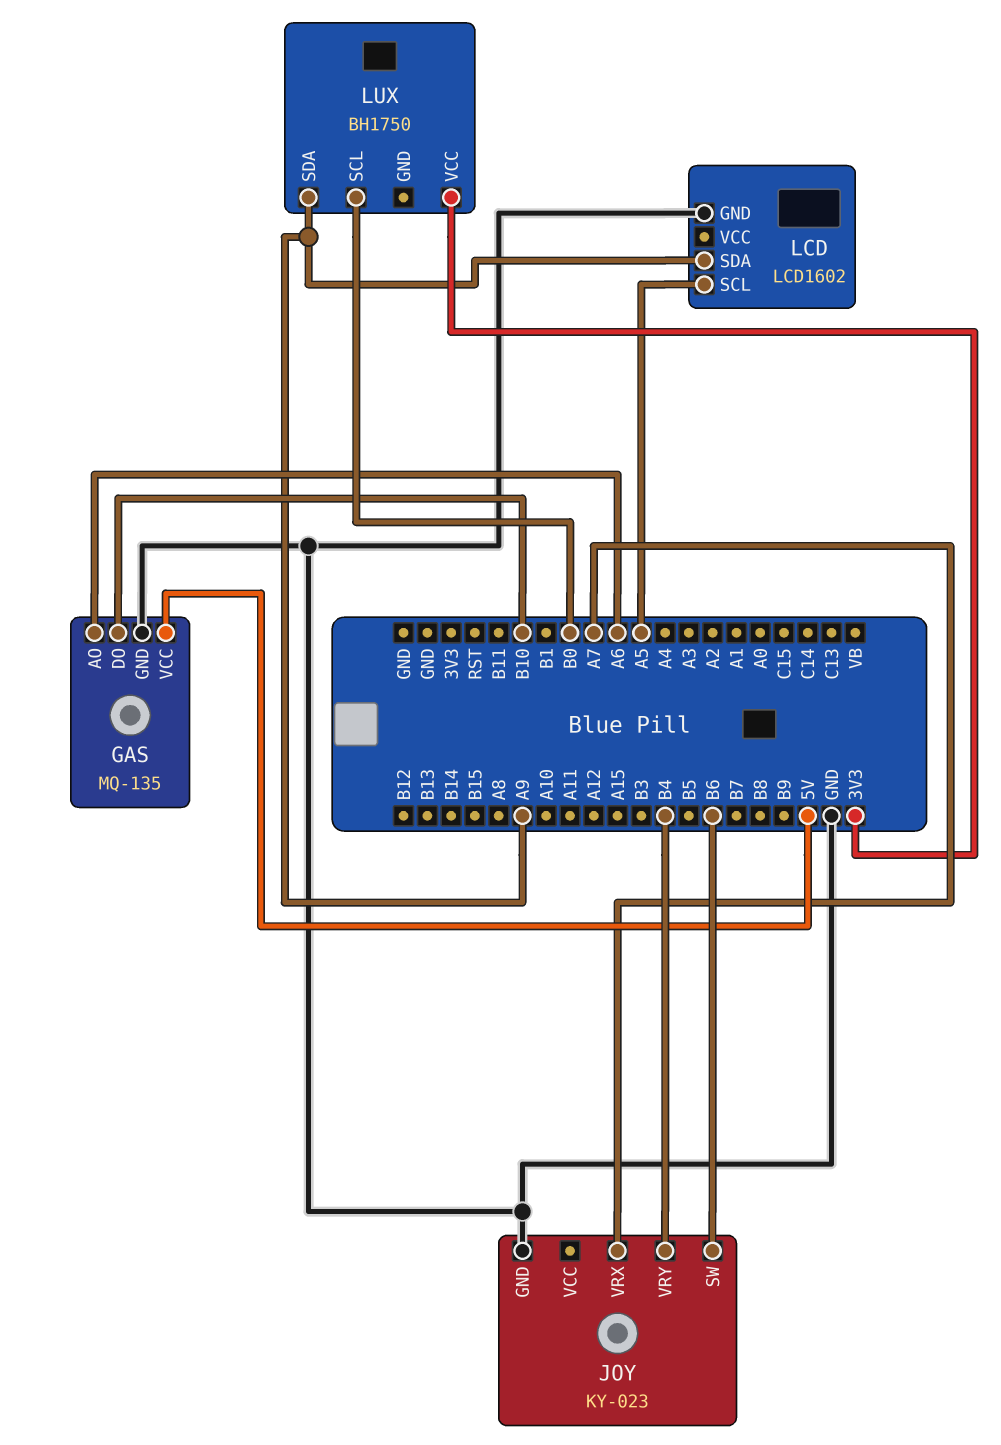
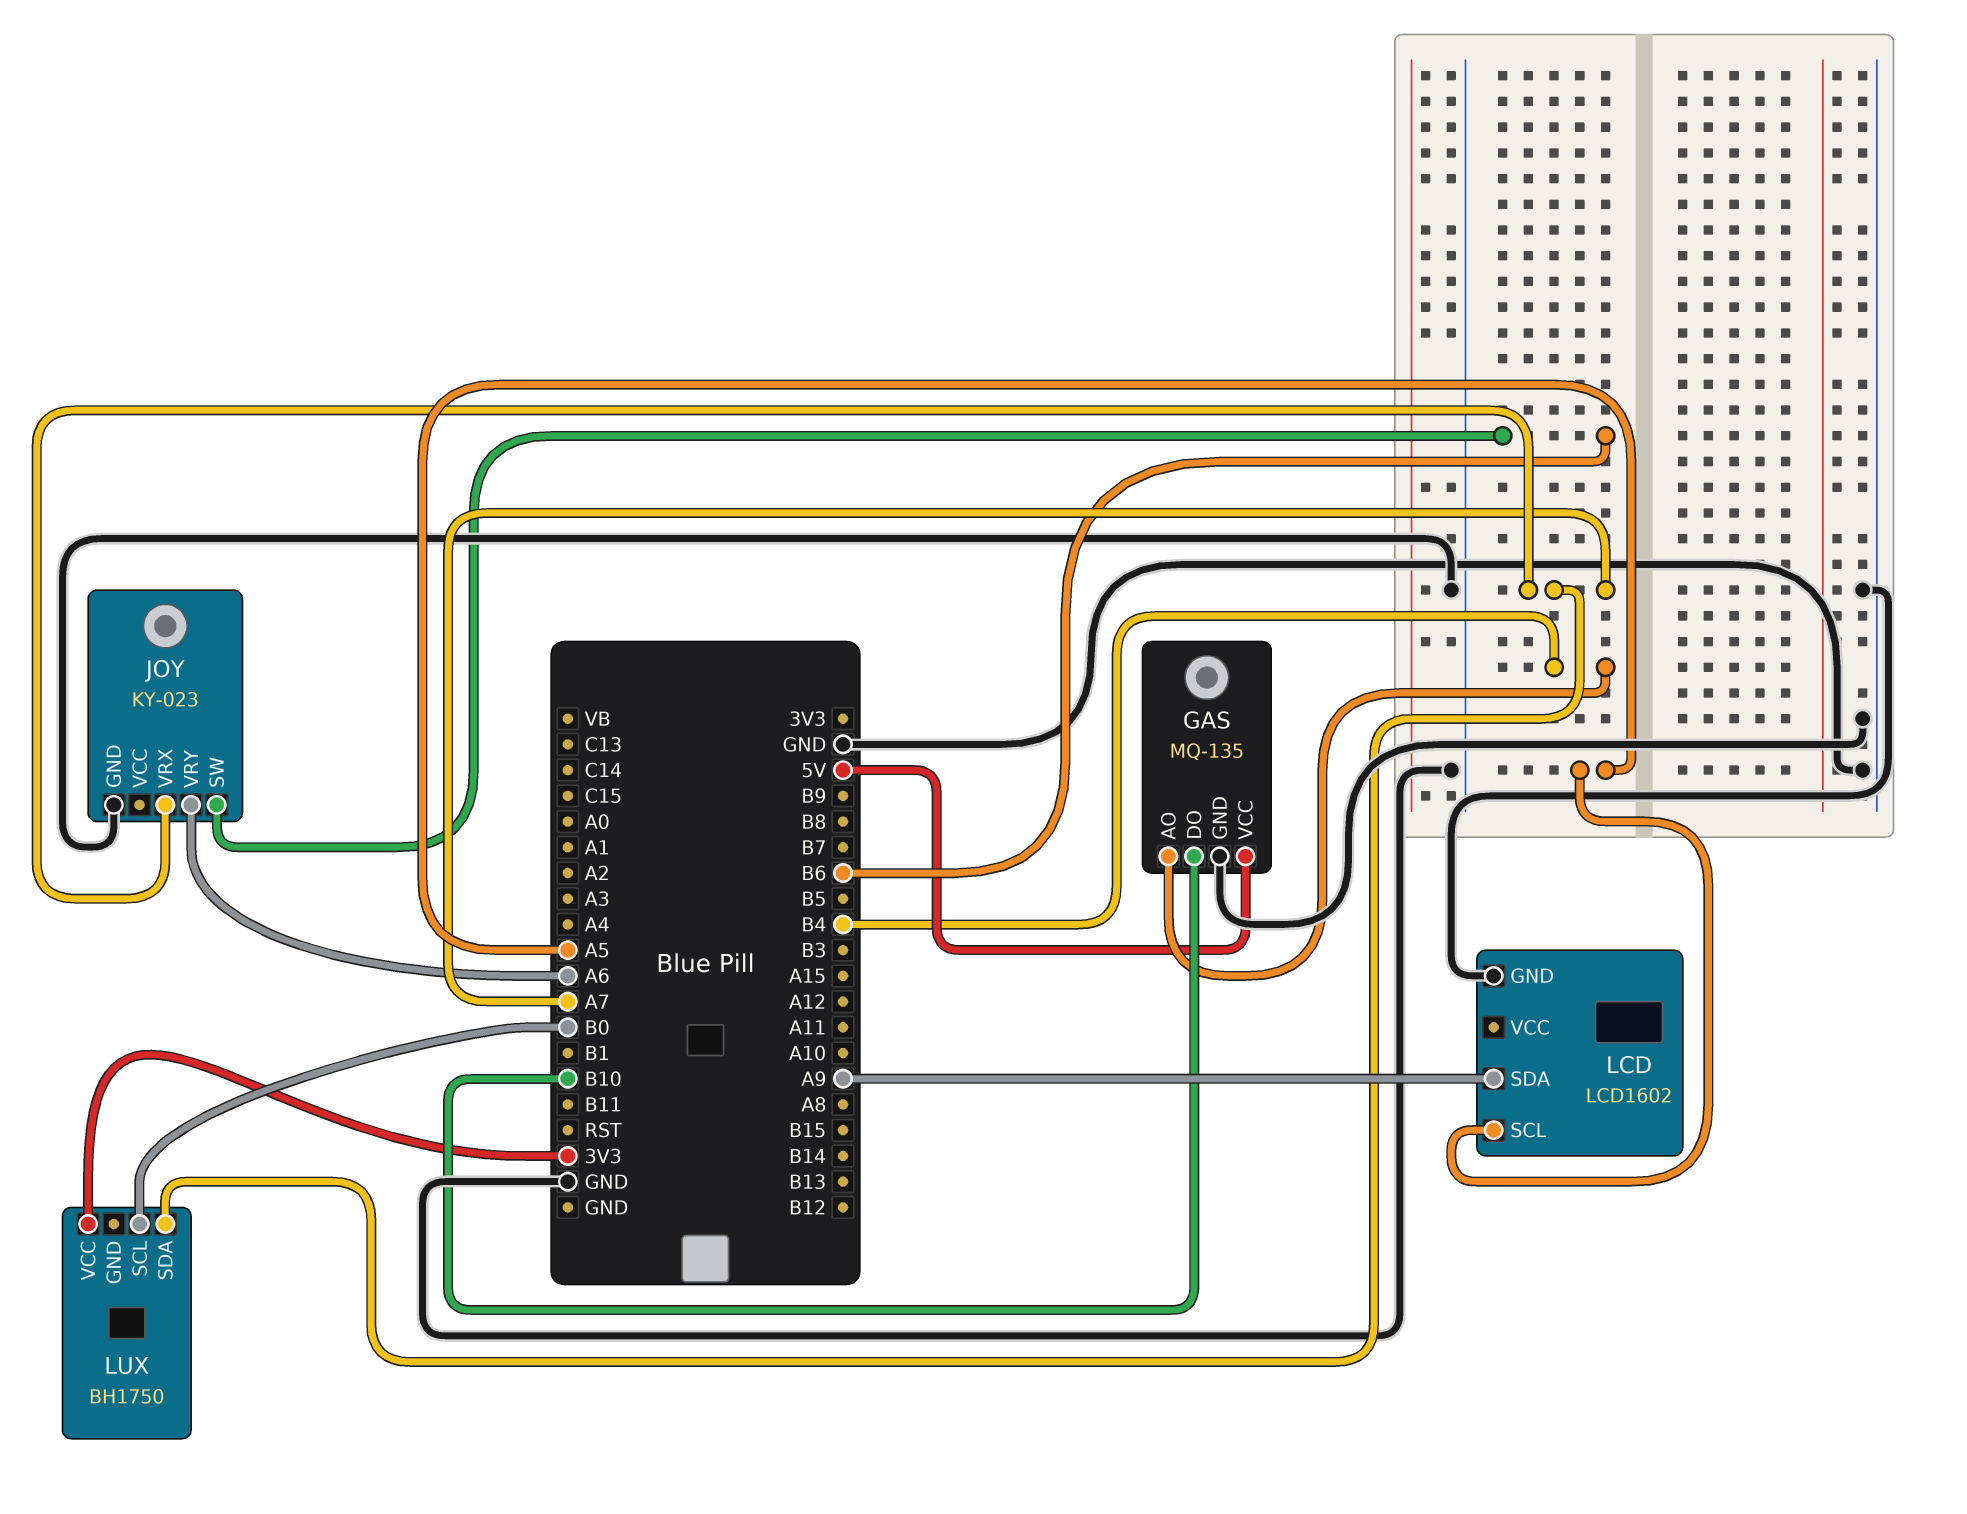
GAS pin AO: A6 -> B4
JOY pin VRY: B4 -> A6
LUX pin SDA: A9 -> A7

